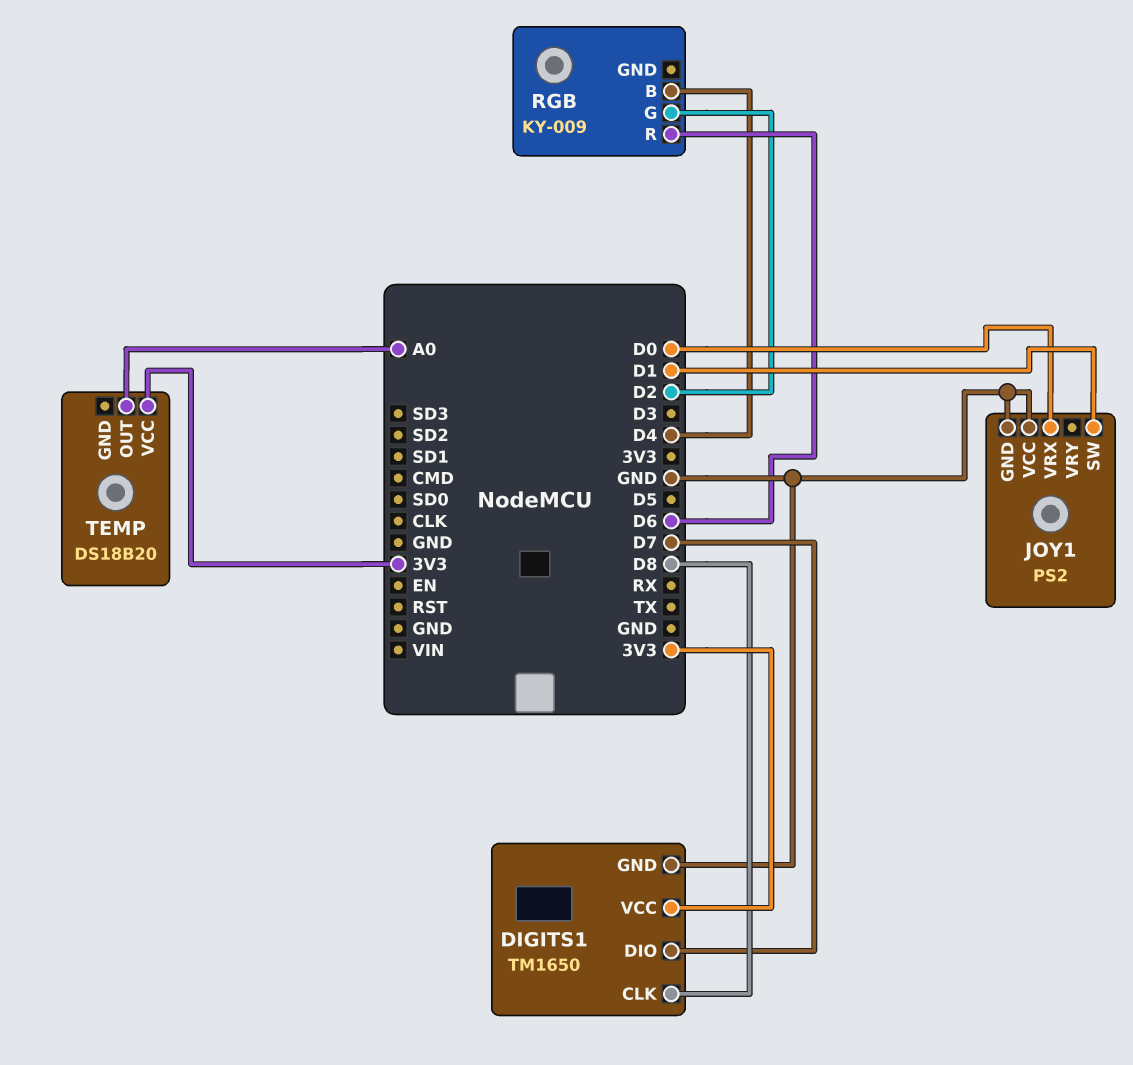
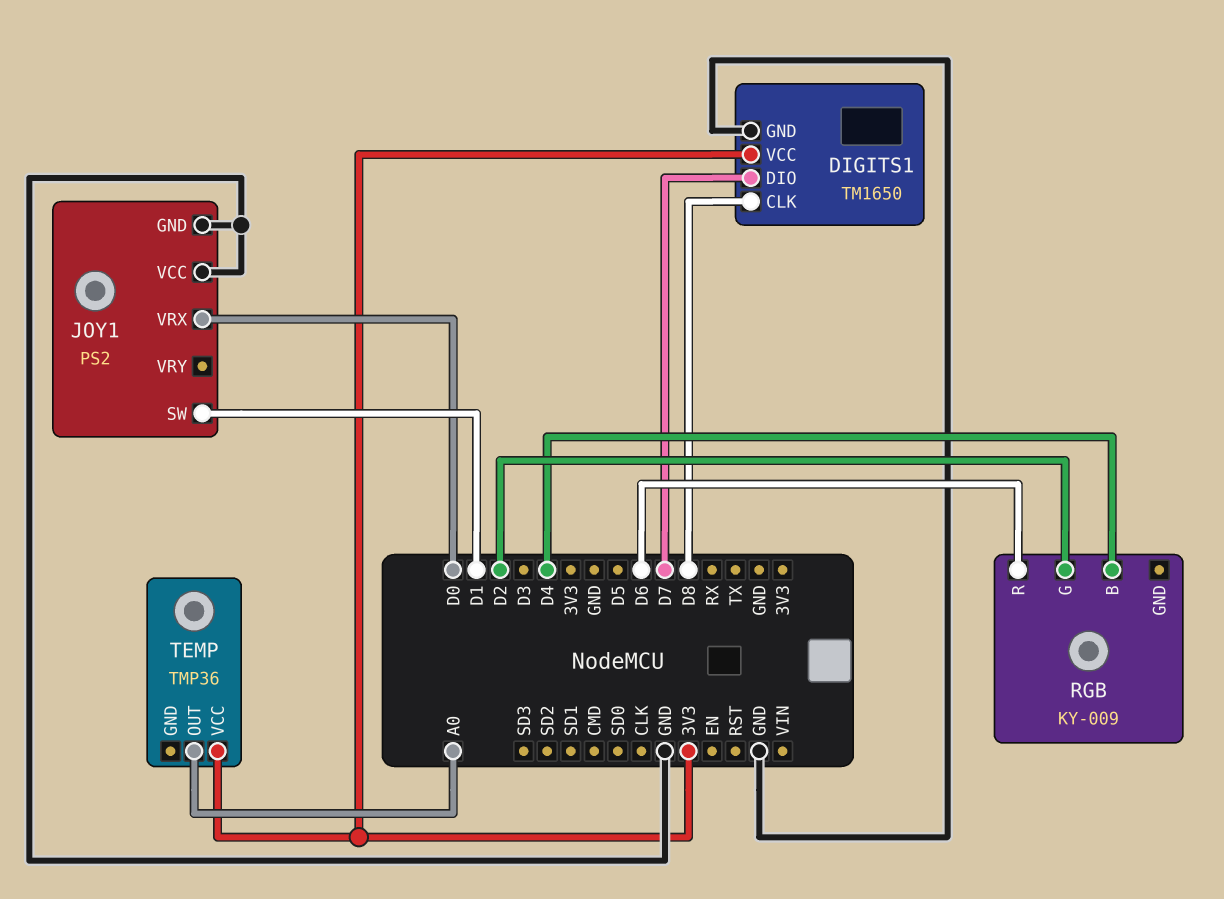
TEMP: DS18B20 -> TMP36

